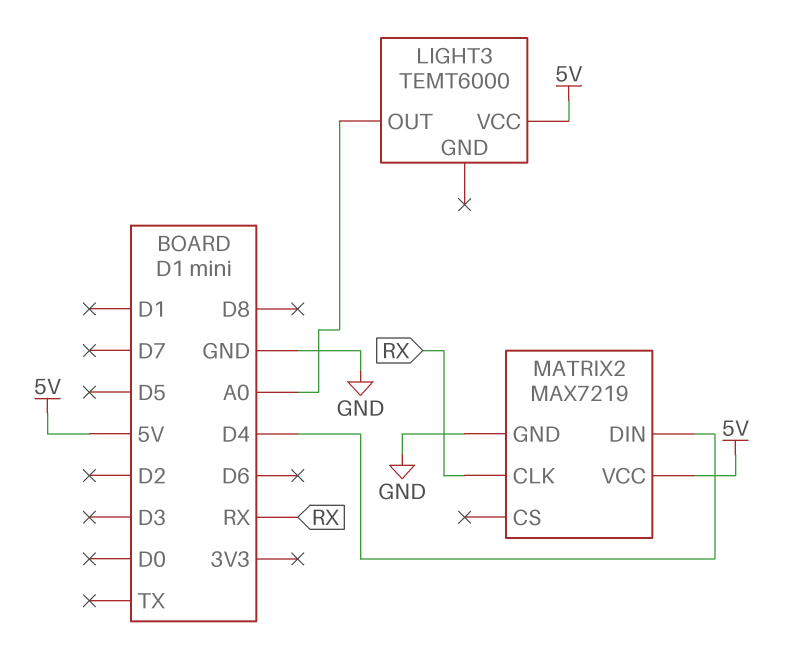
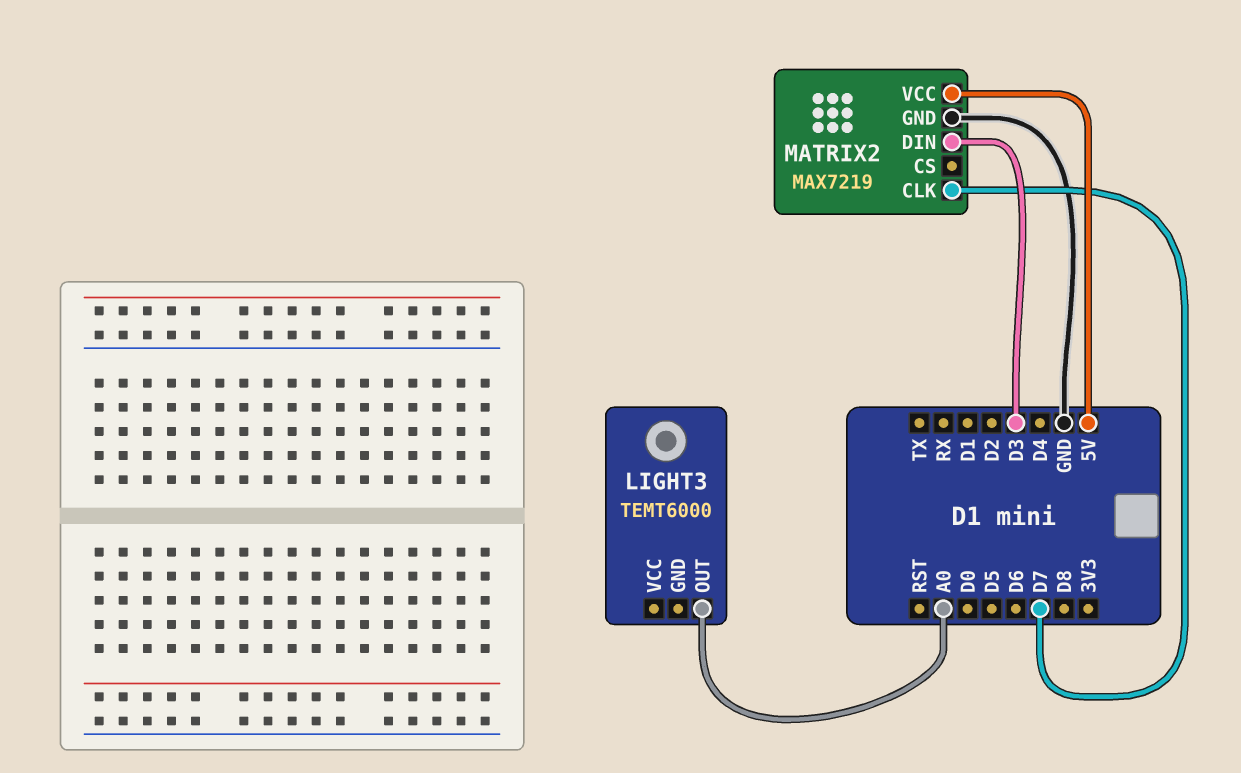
LIGHT3 pin VCC: 5V -> none
MATRIX2 pin CLK: RX -> D7
MATRIX2 pin DIN: D4 -> D3

